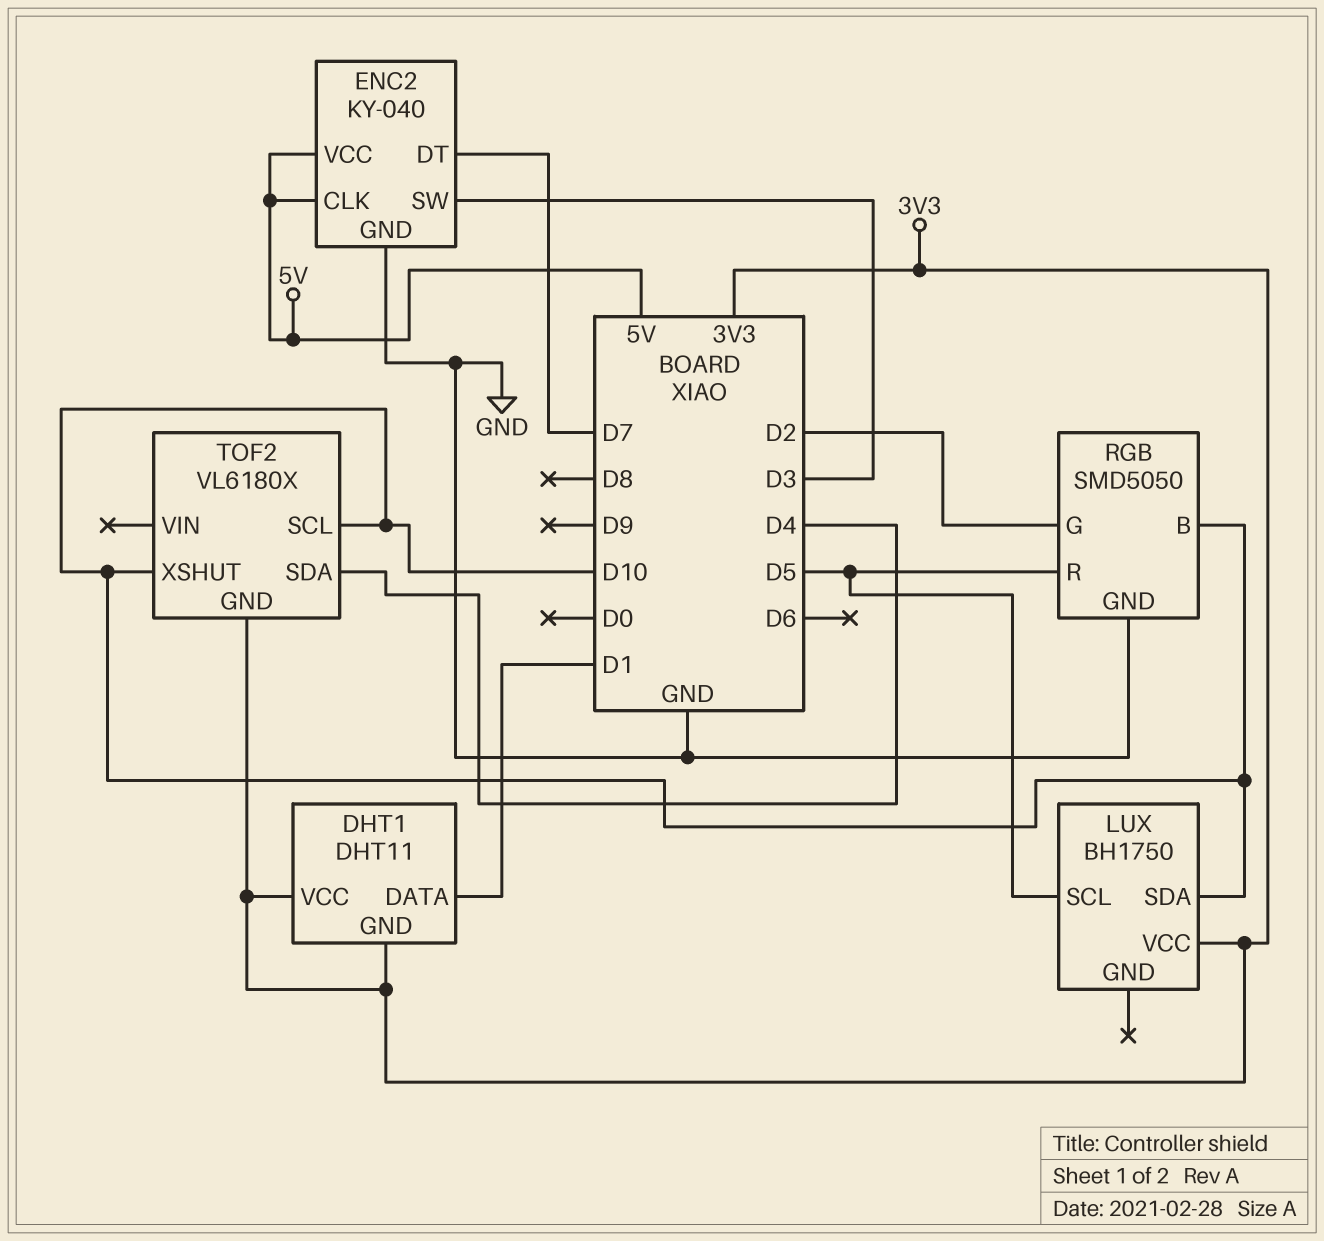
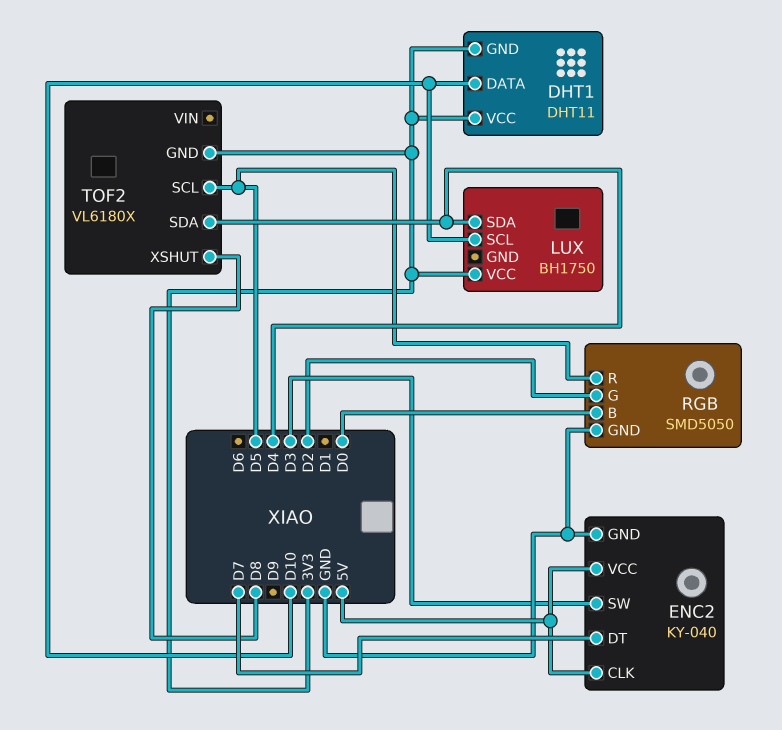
DHT1 pin DATA: D1 -> D10
LUX pin SCL: D5 -> D10
LUX pin SDA: D10 -> D4
RGB pin B: D10 -> D0
TOF2 pin SCL: D10 -> D5
TOF2 pin XSHUT: D10 -> D8

